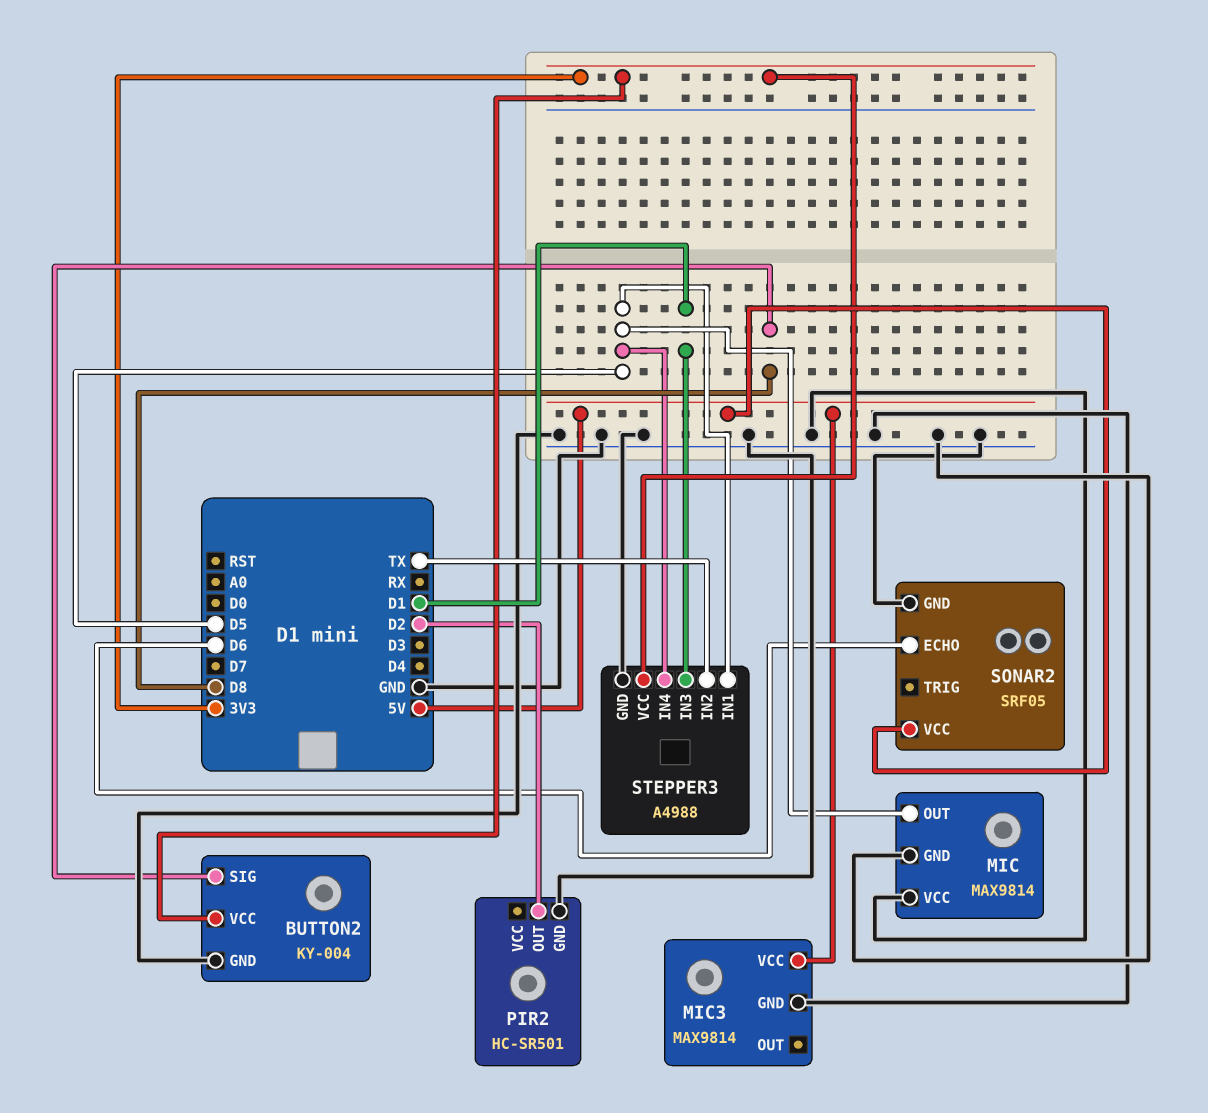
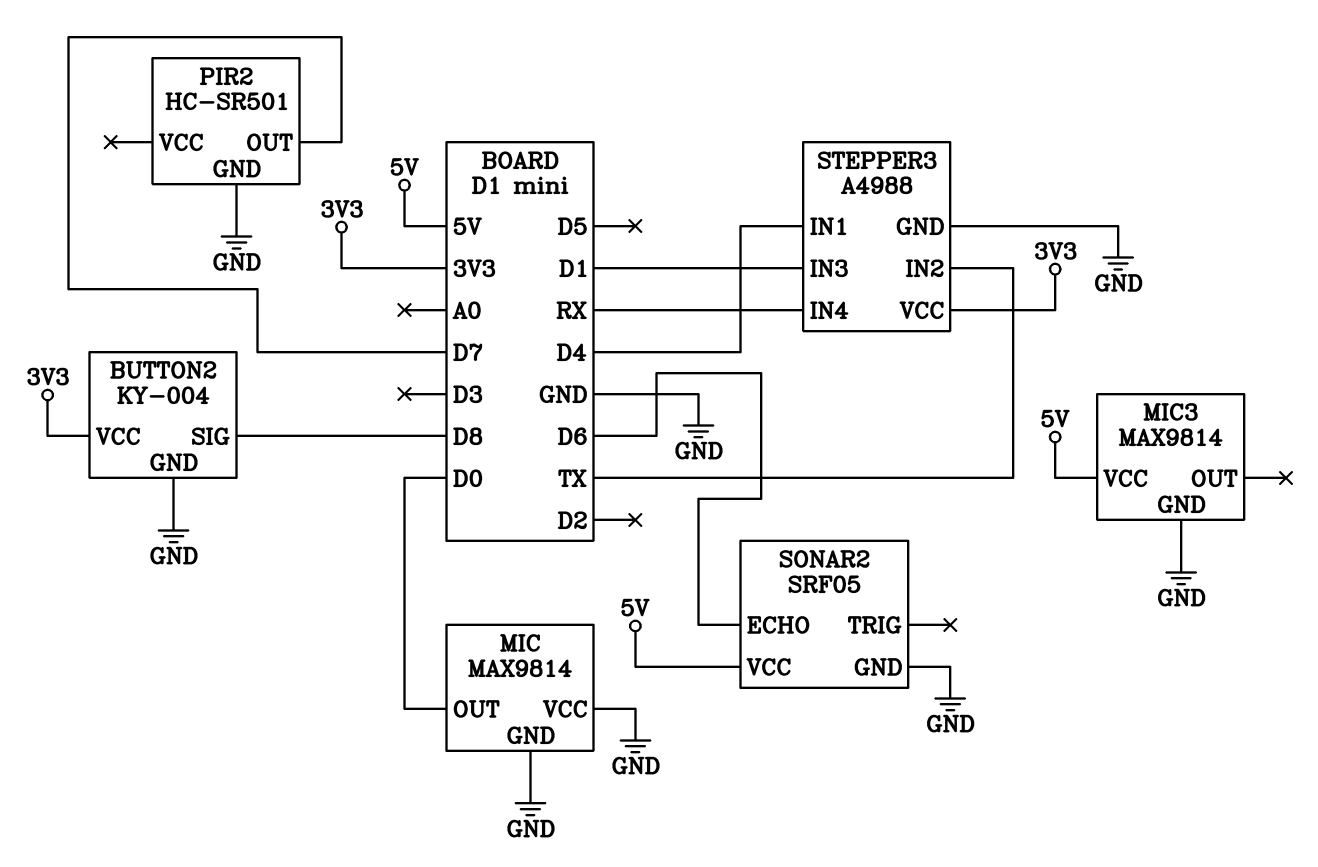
MIC pin OUT: D5 -> D0
PIR2 pin OUT: D2 -> D7
STEPPER3 pin IN1: D5 -> D4
STEPPER3 pin IN4: D5 -> RX

